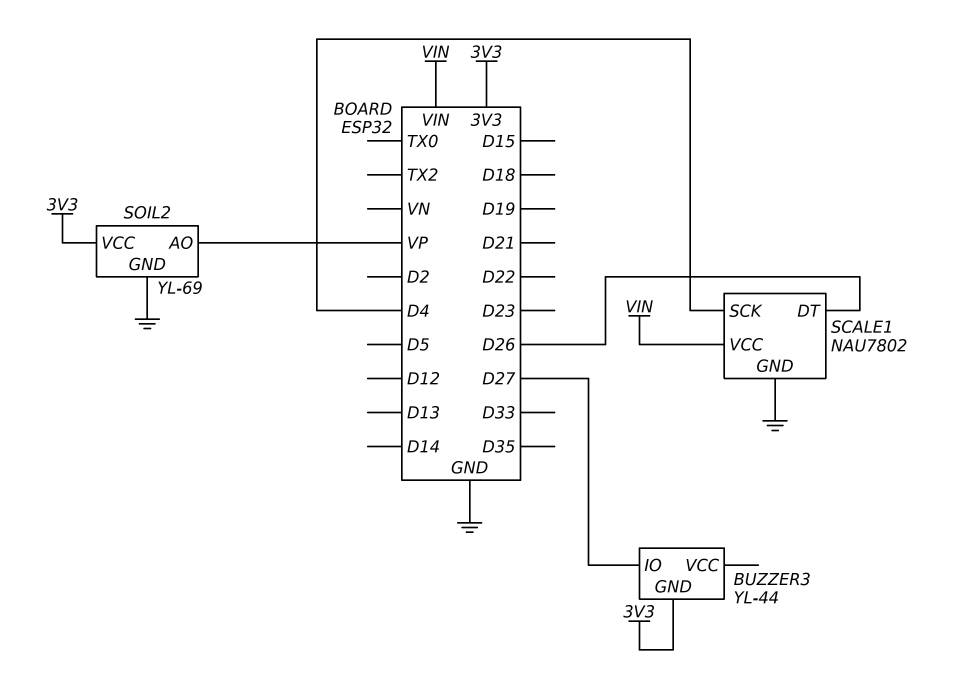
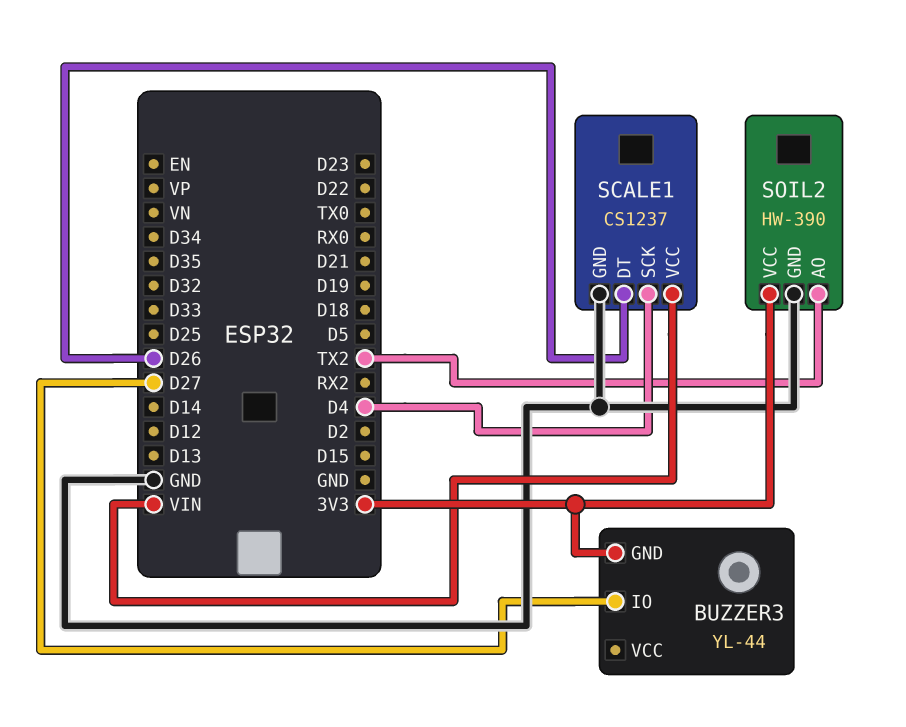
SCALE1: NAU7802 -> CS1237
SOIL2: YL-69 -> HW-390
SOIL2 pin AO: VP -> TX2

